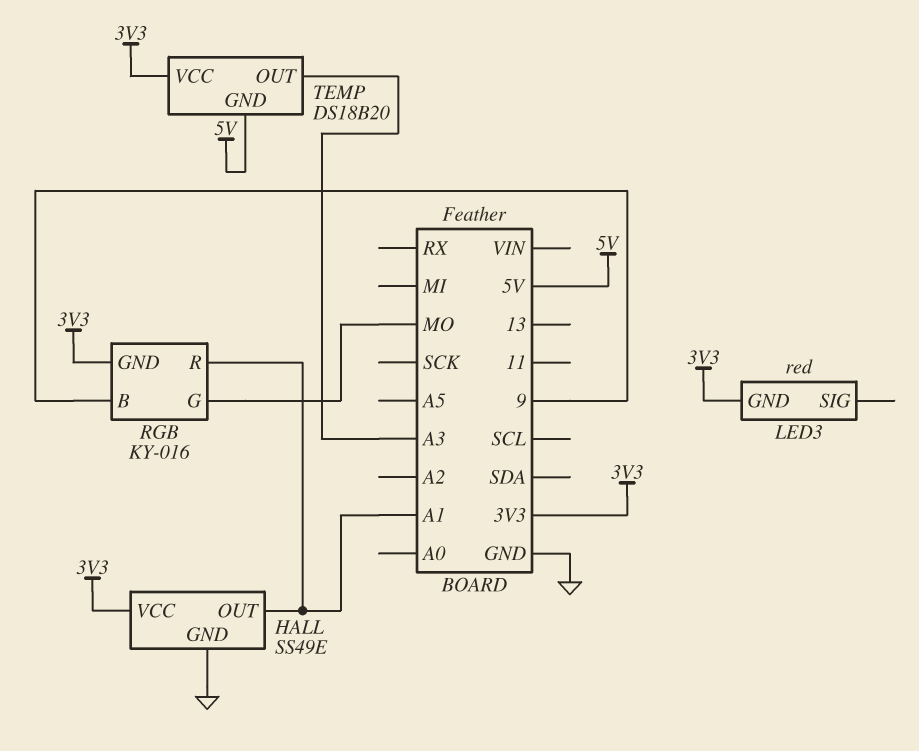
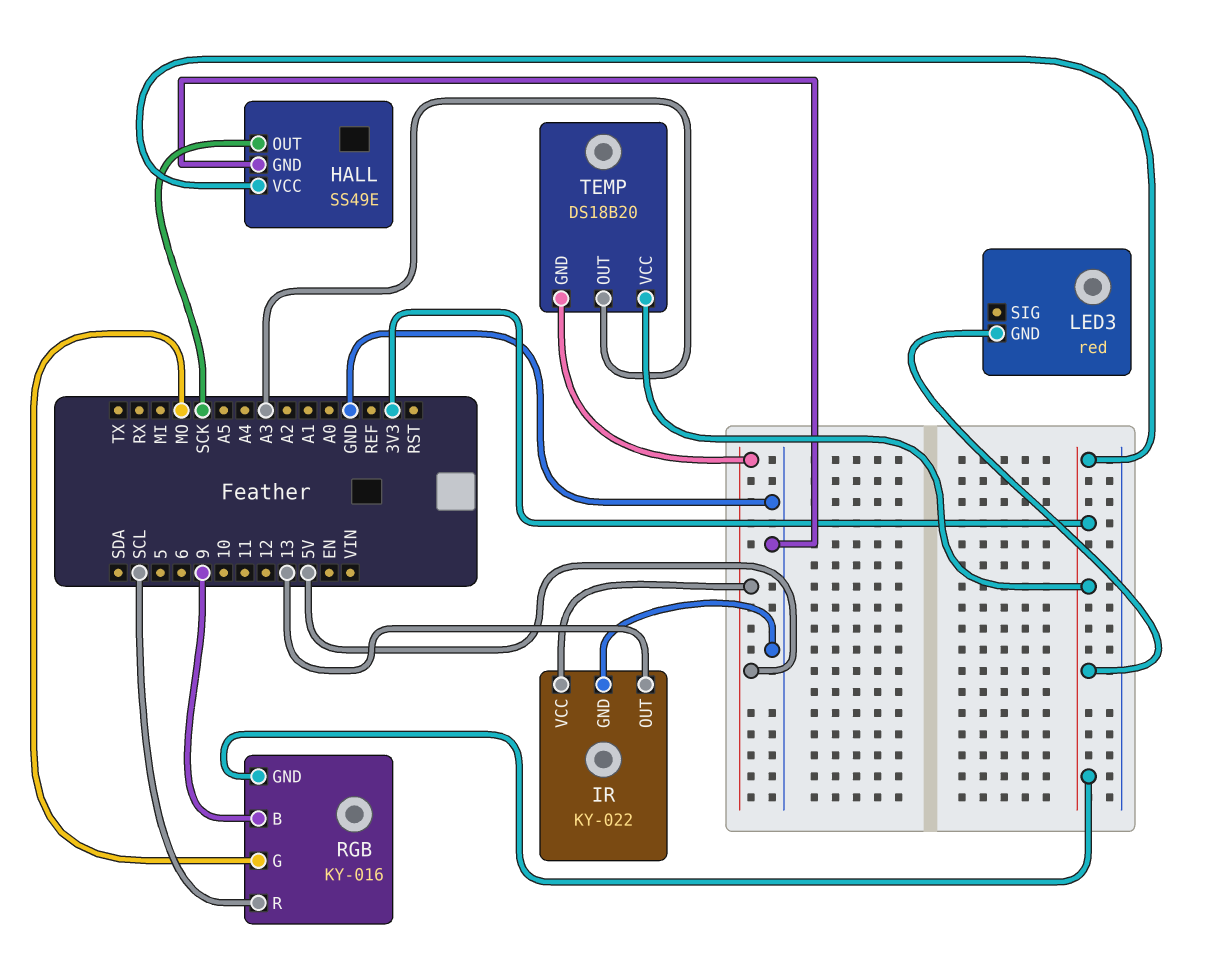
HALL pin OUT: A1 -> SCK
IR: none -> KY-022
IR pin GND: none -> GND
IR pin OUT: none -> 13
IR pin VCC: none -> 5V
RGB pin R: A1 -> SCL

